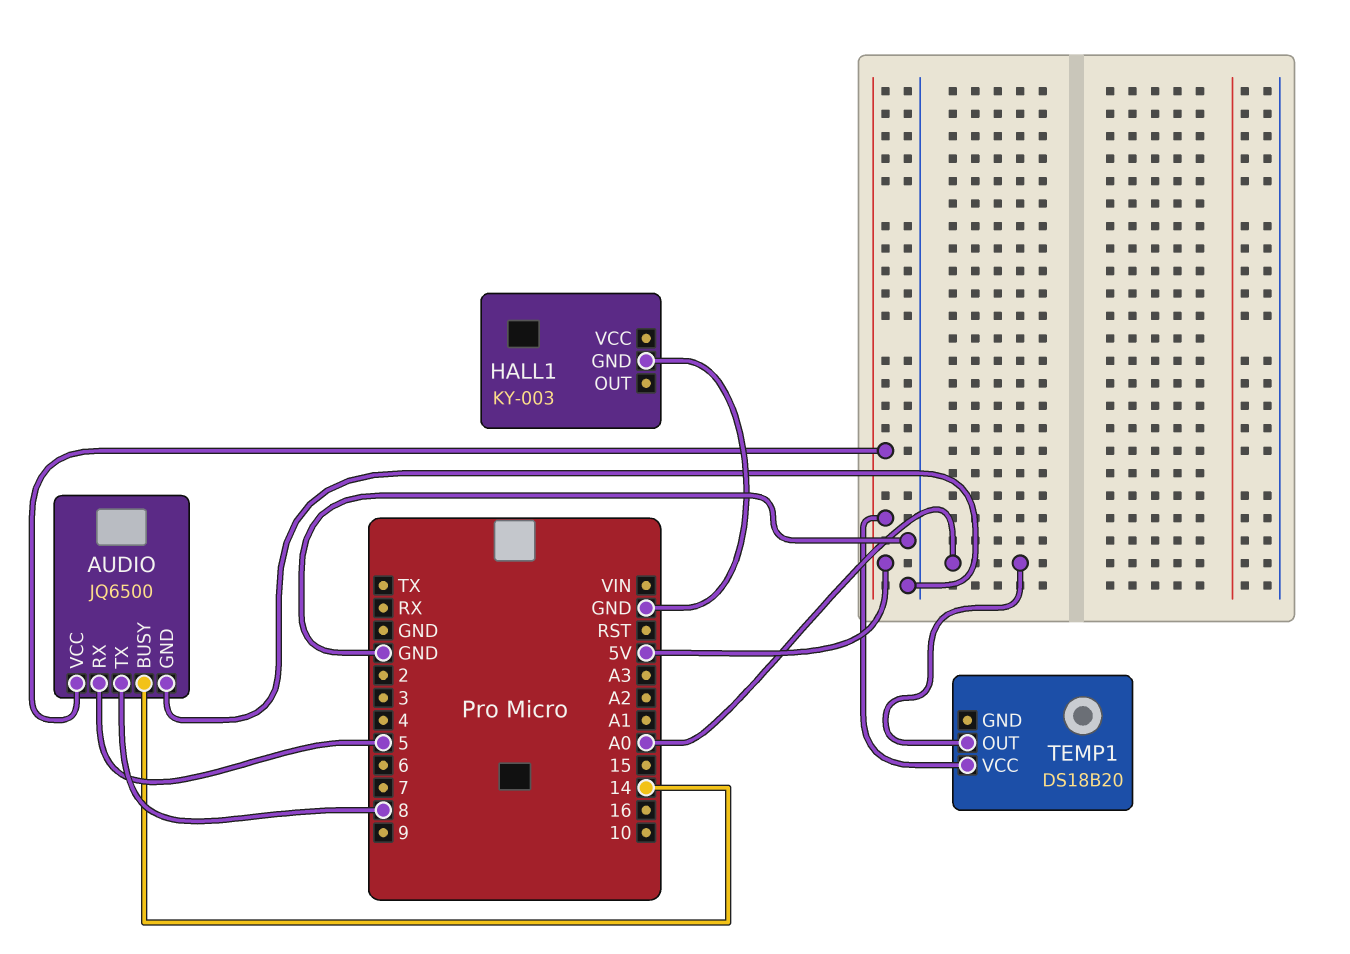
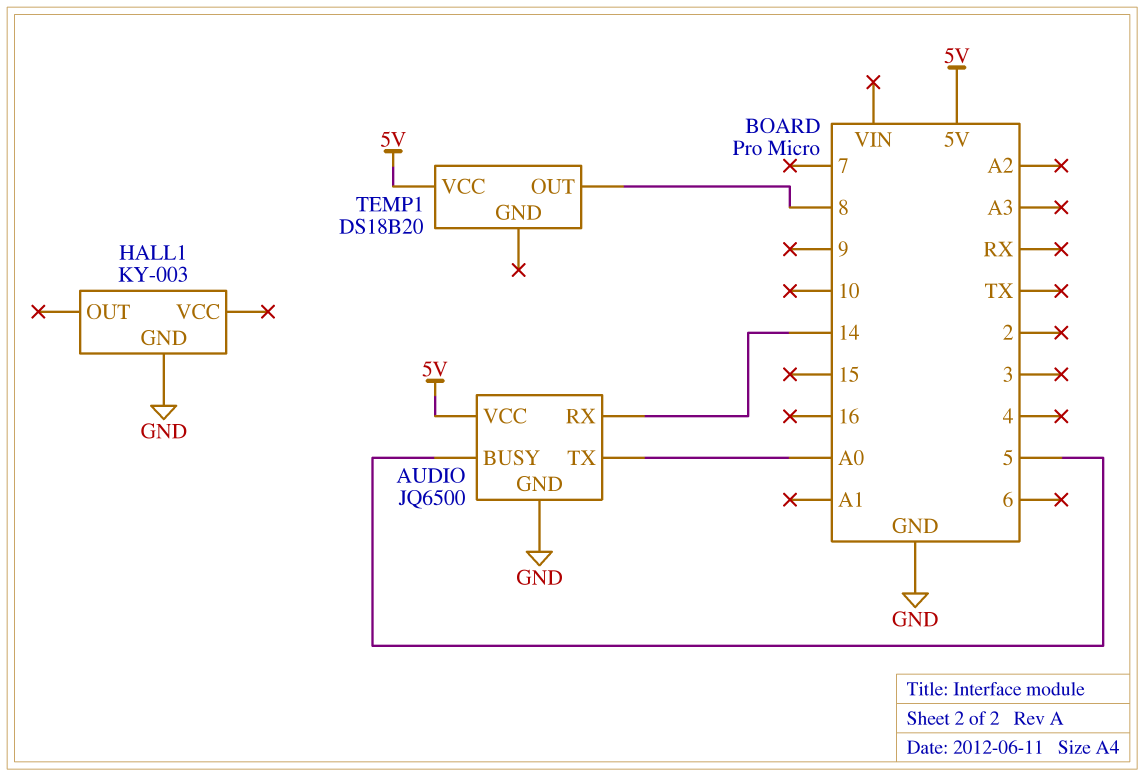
AUDIO pin BUSY: 14 -> 5
AUDIO pin RX: 5 -> 14
AUDIO pin TX: 8 -> A0
TEMP1 pin OUT: A0 -> 8

